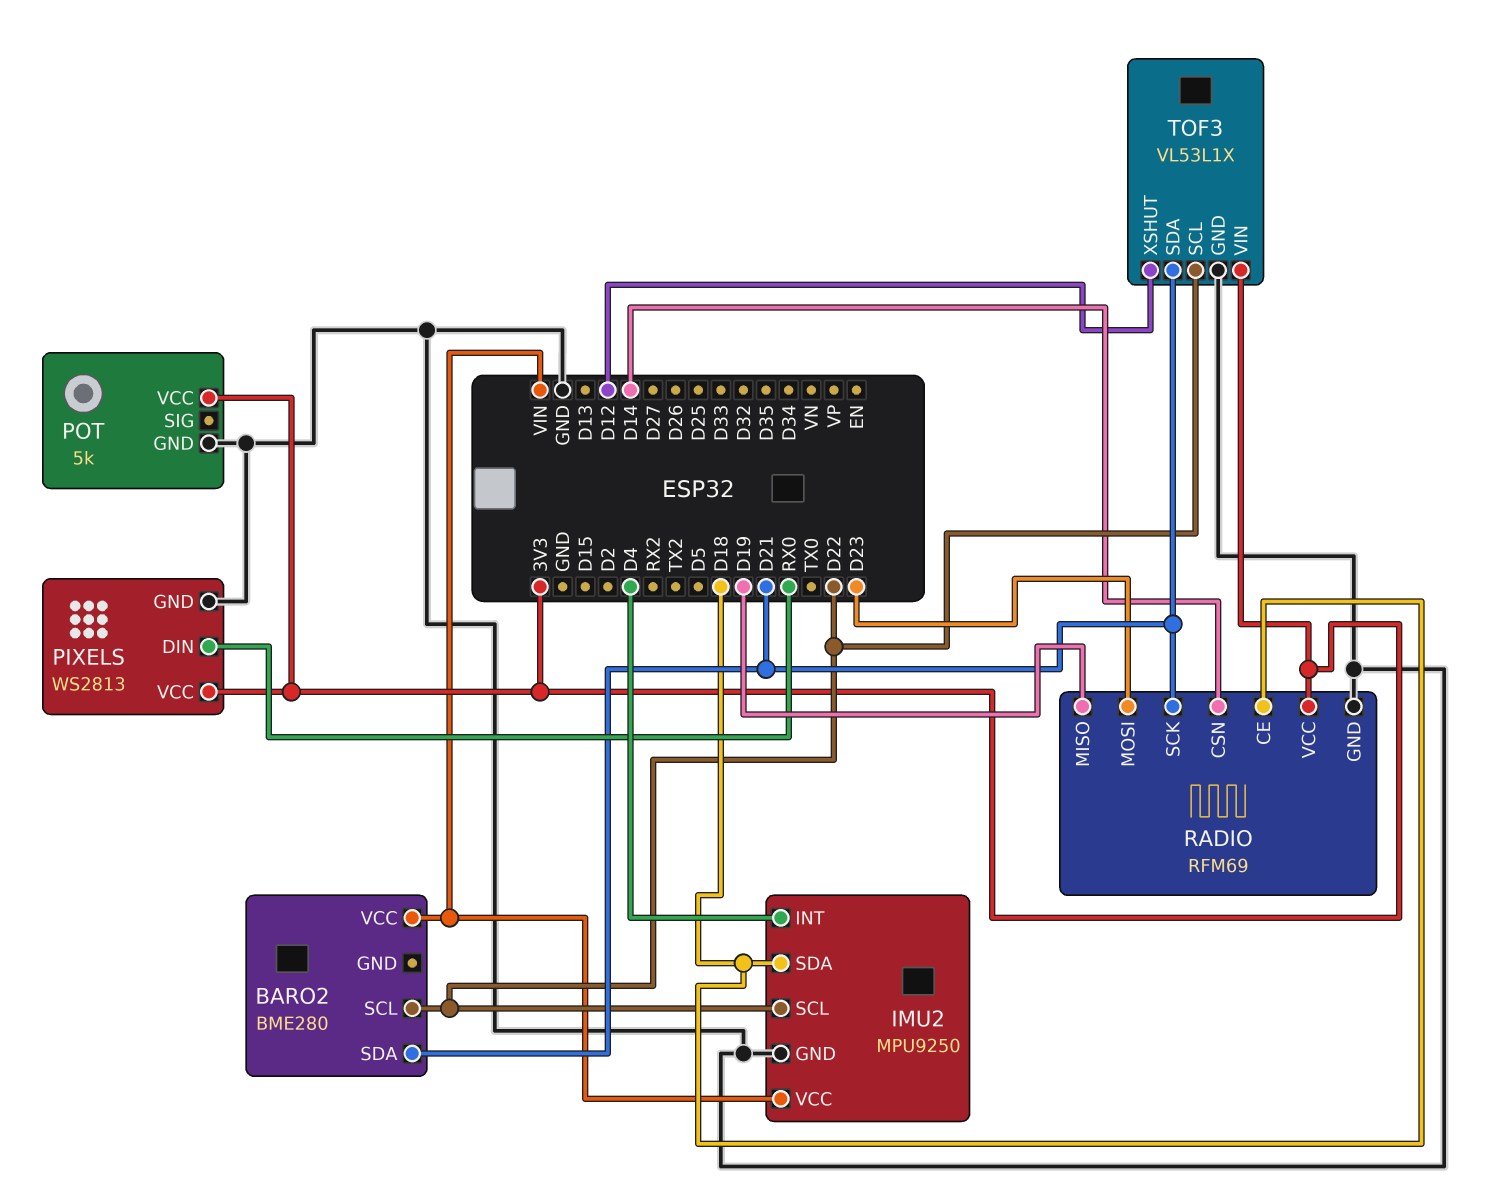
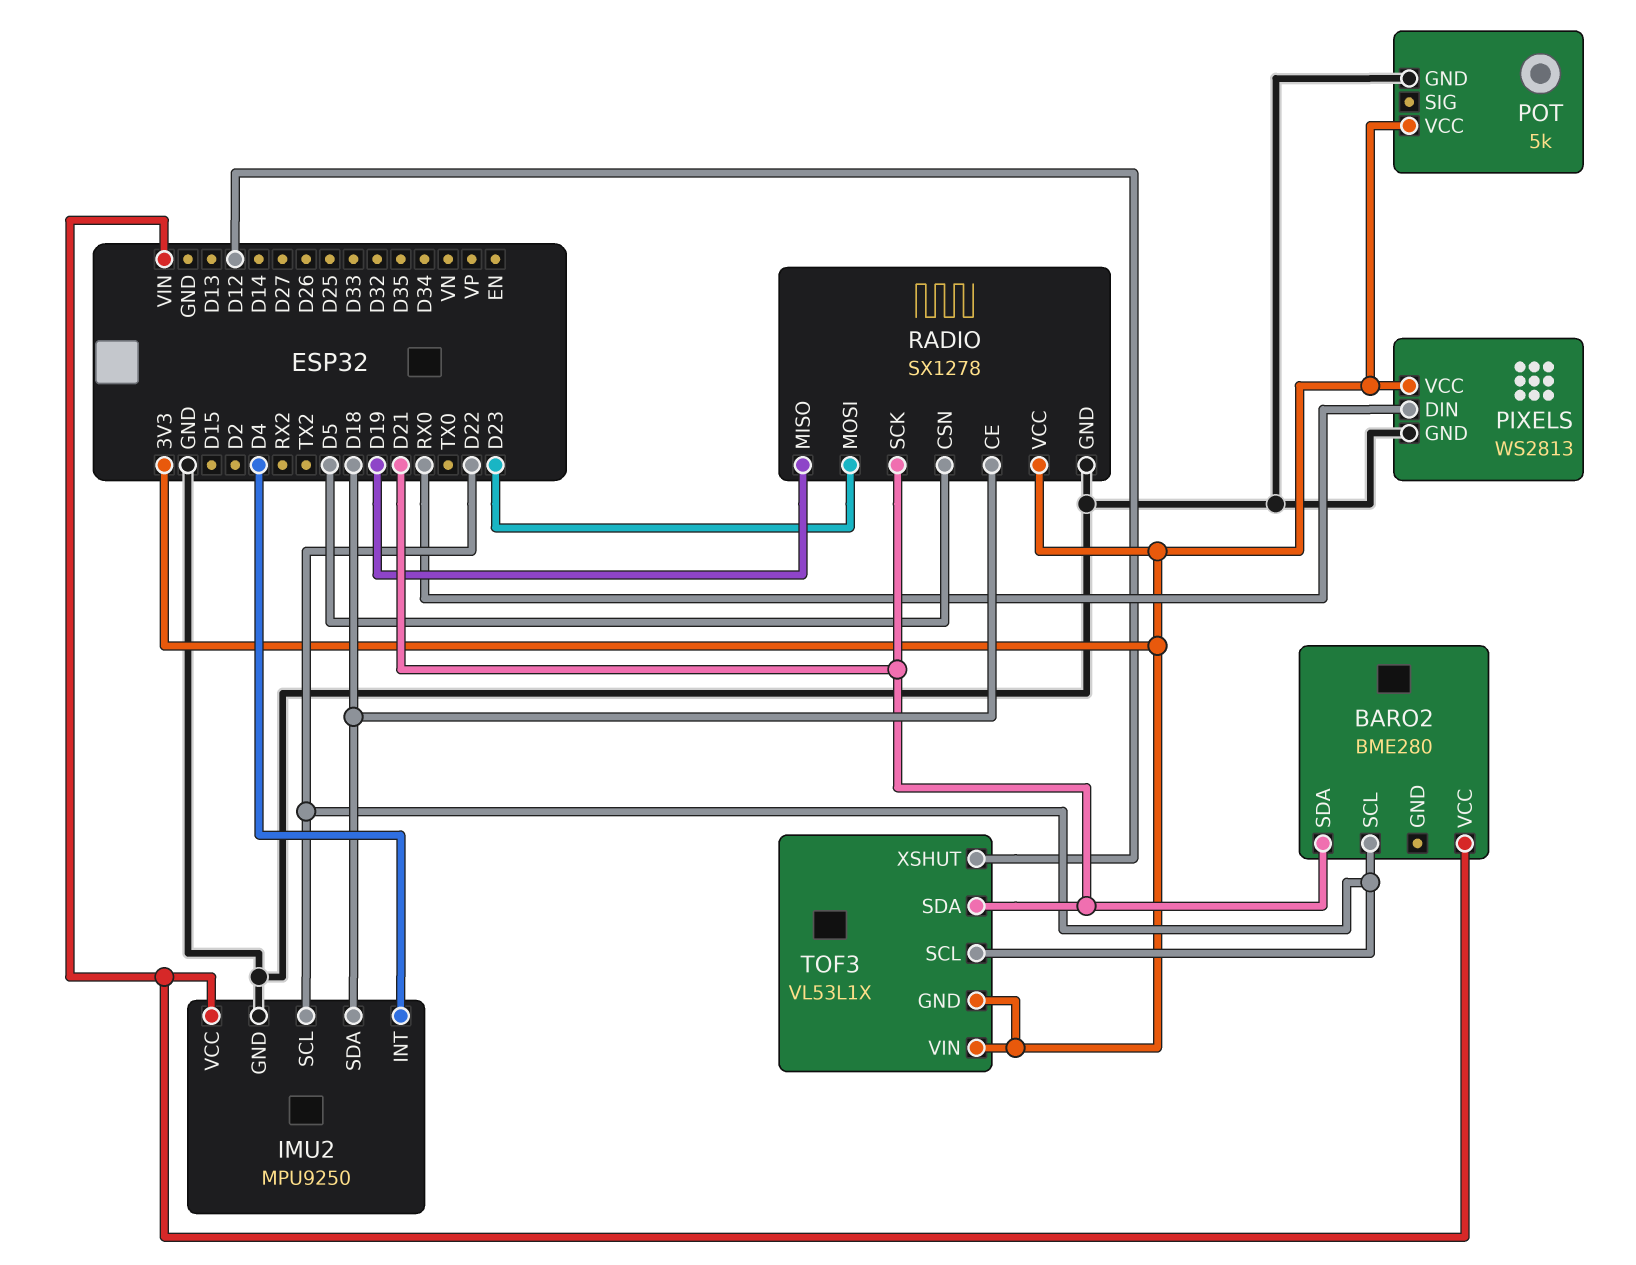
RADIO: RFM69 -> SX1278
RADIO pin CSN: D14 -> D5
TOF3 pin GND: GND -> 3V3

